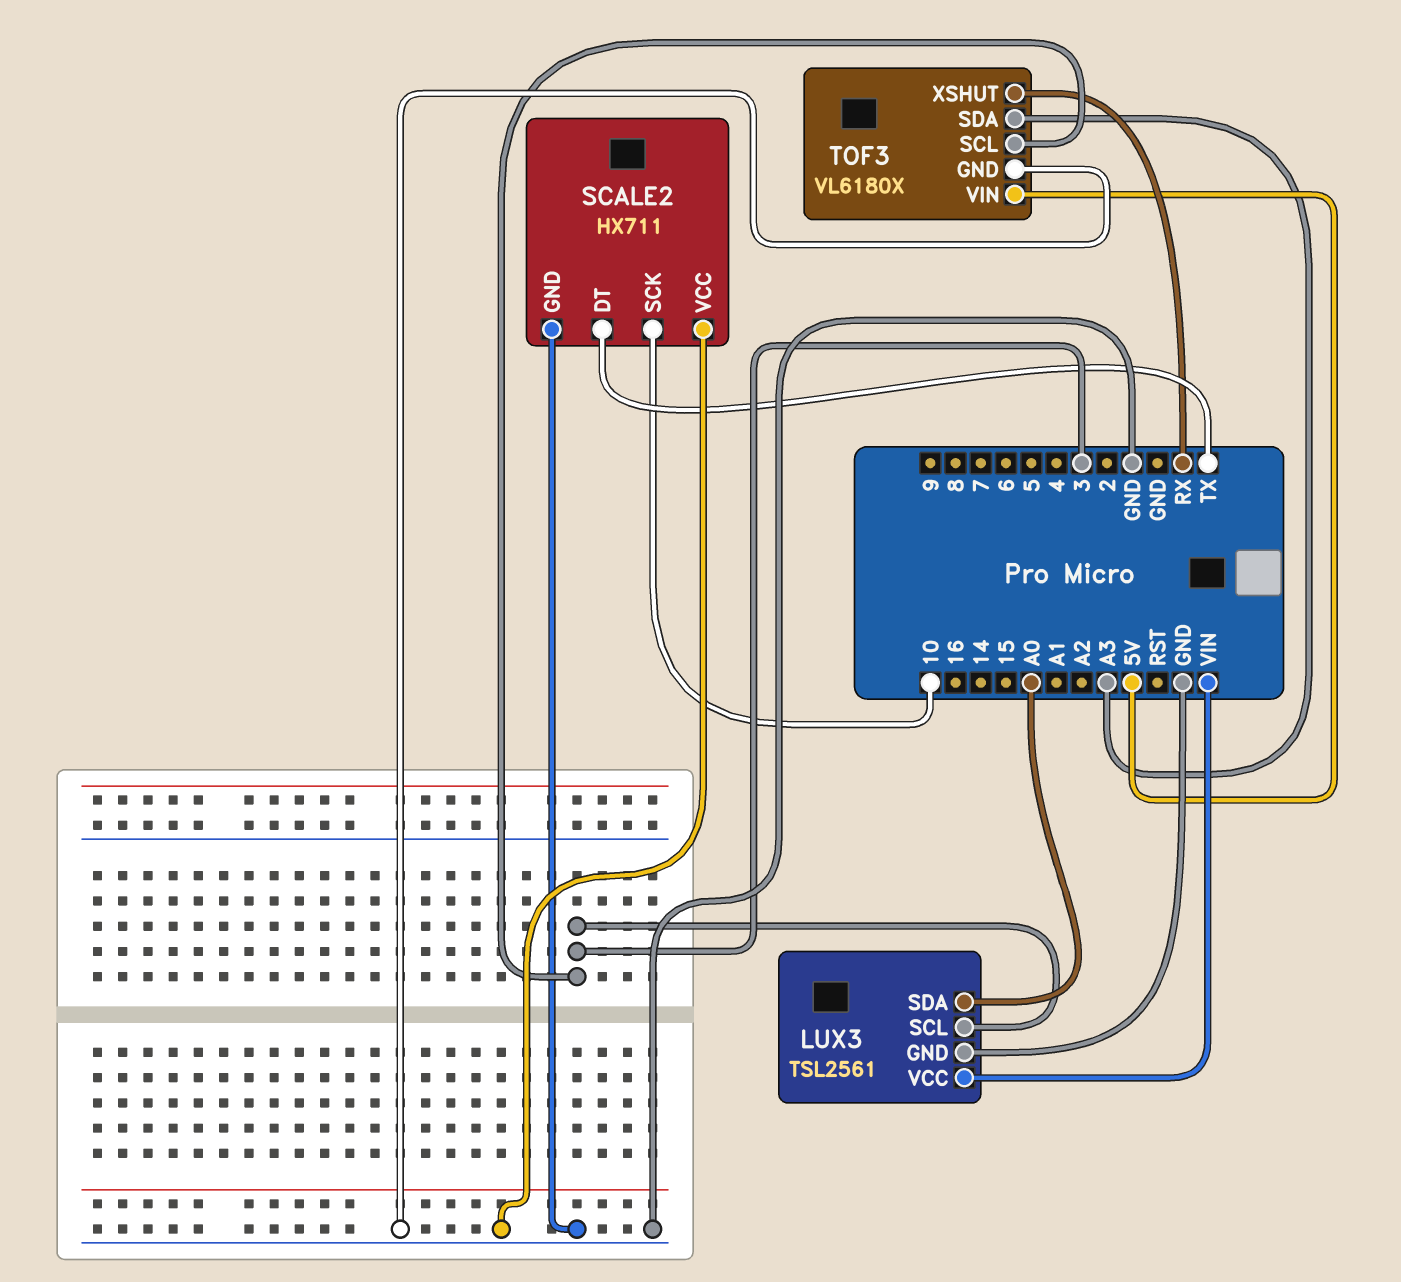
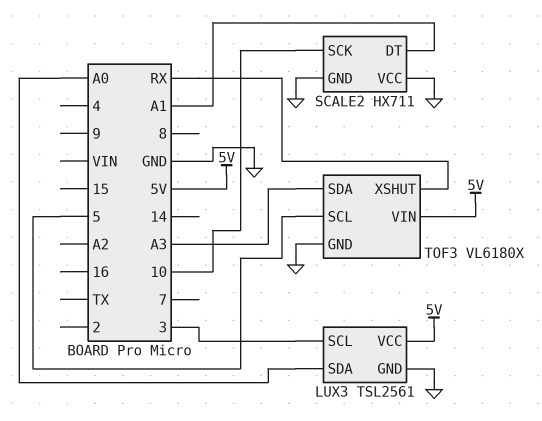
LUX3 pin VCC: VIN -> 5V
SCALE2 pin DT: TX -> A1
TOF3 pin SCL: 3 -> 5

